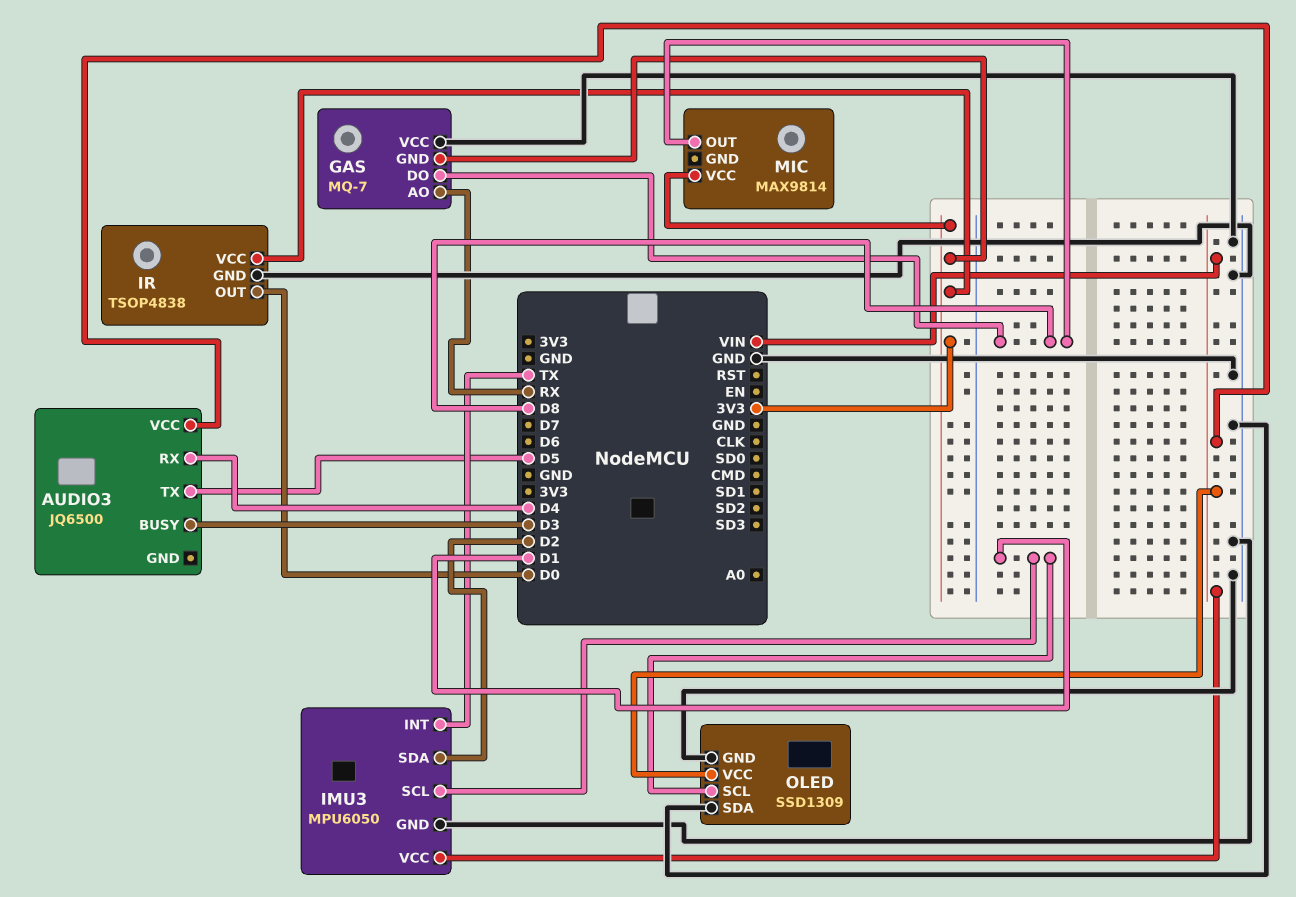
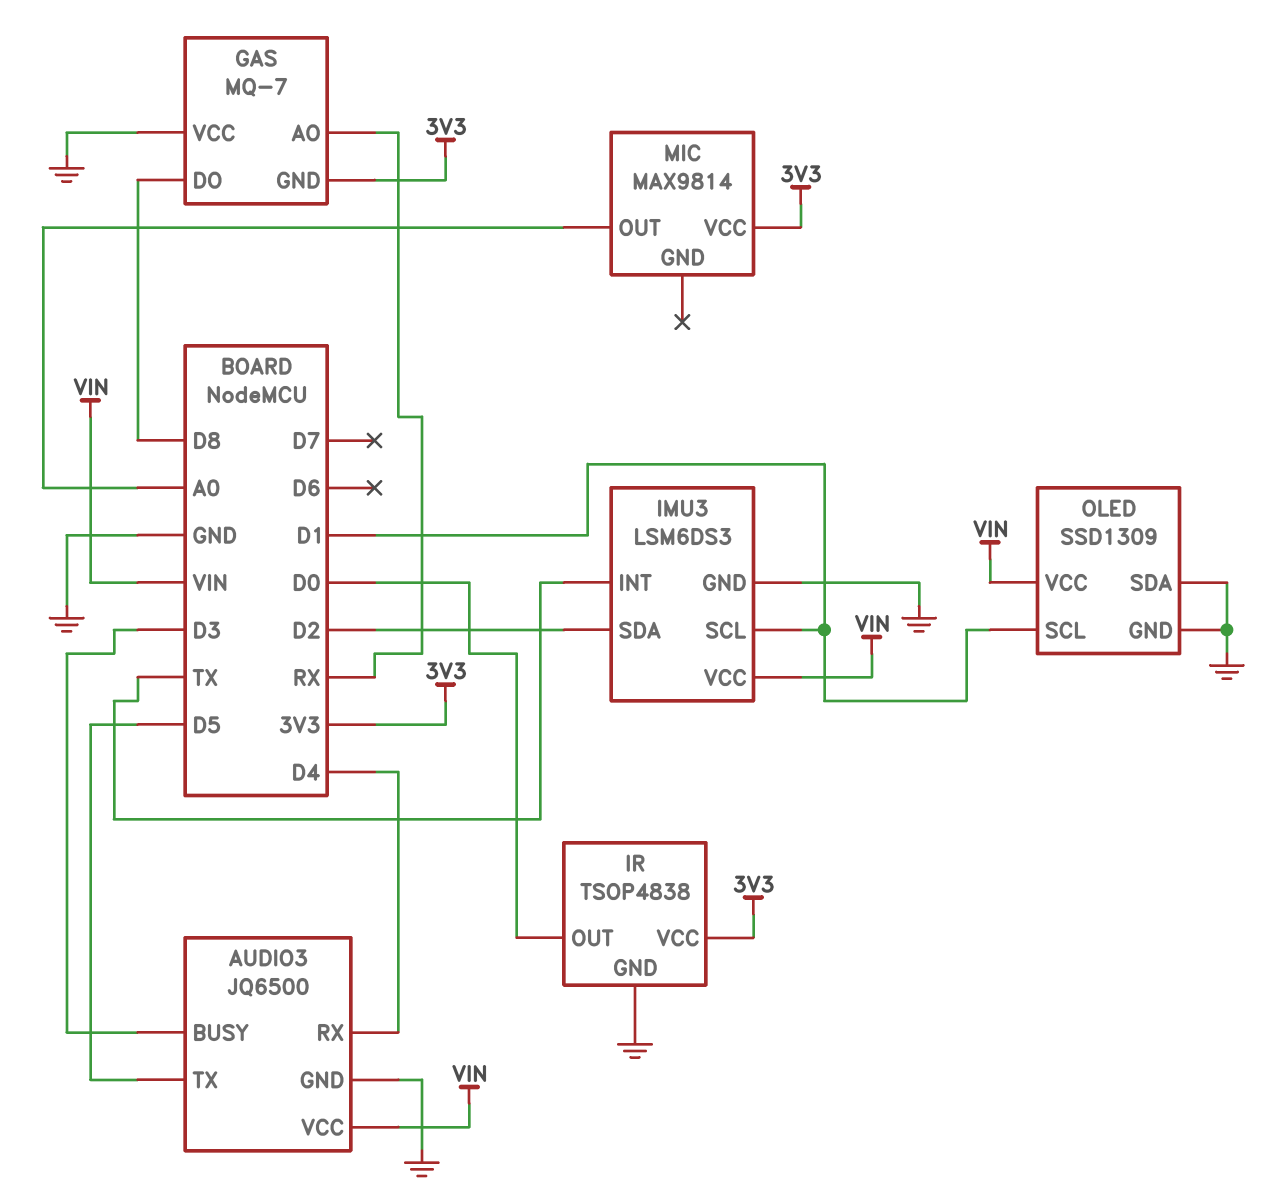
AUDIO3 pin GND: none -> GND
IMU3: MPU6050 -> LSM6DS3
MIC pin OUT: D8 -> A0

